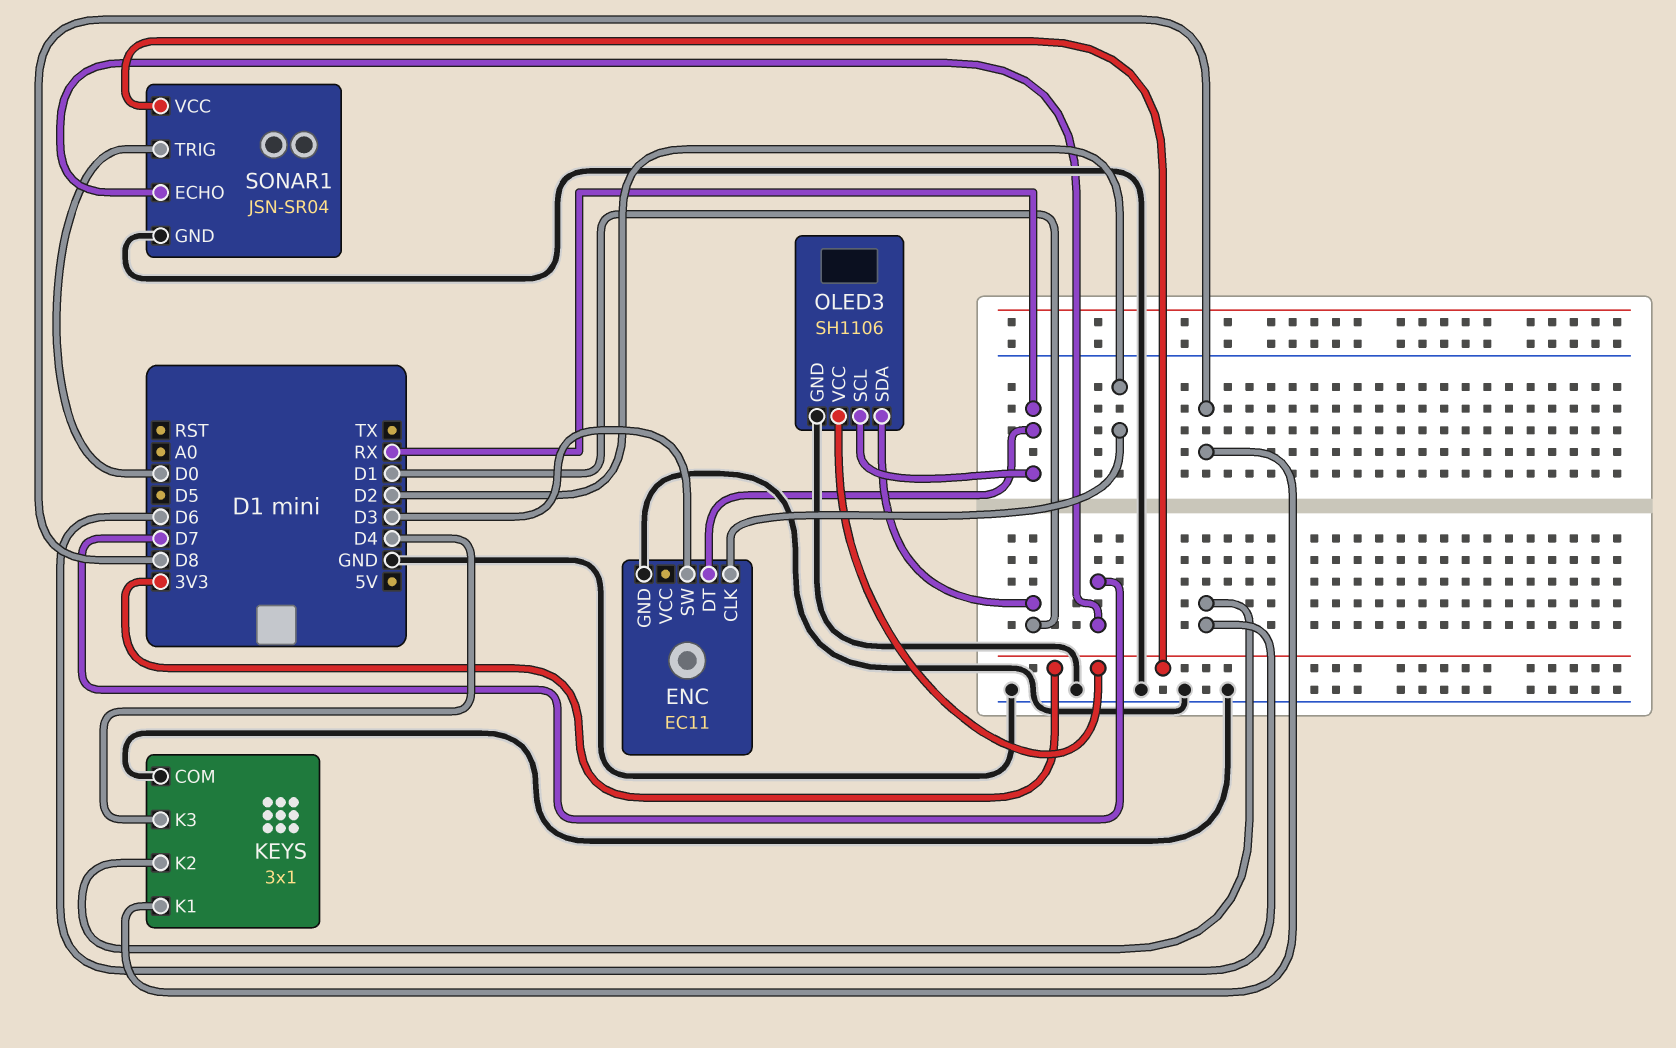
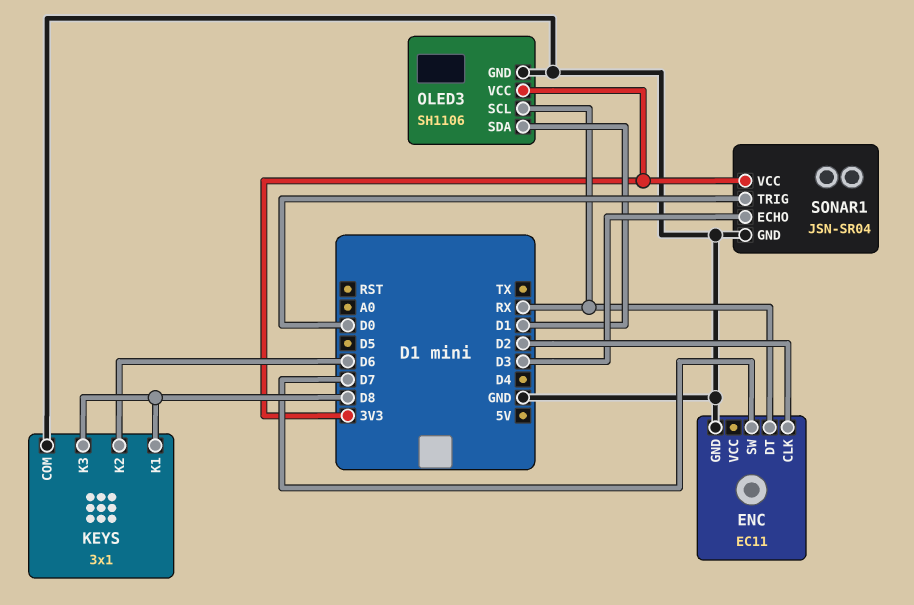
ENC pin SW: D3 -> D7
KEYS pin K3: D4 -> D8
SONAR1 pin ECHO: D7 -> D3

